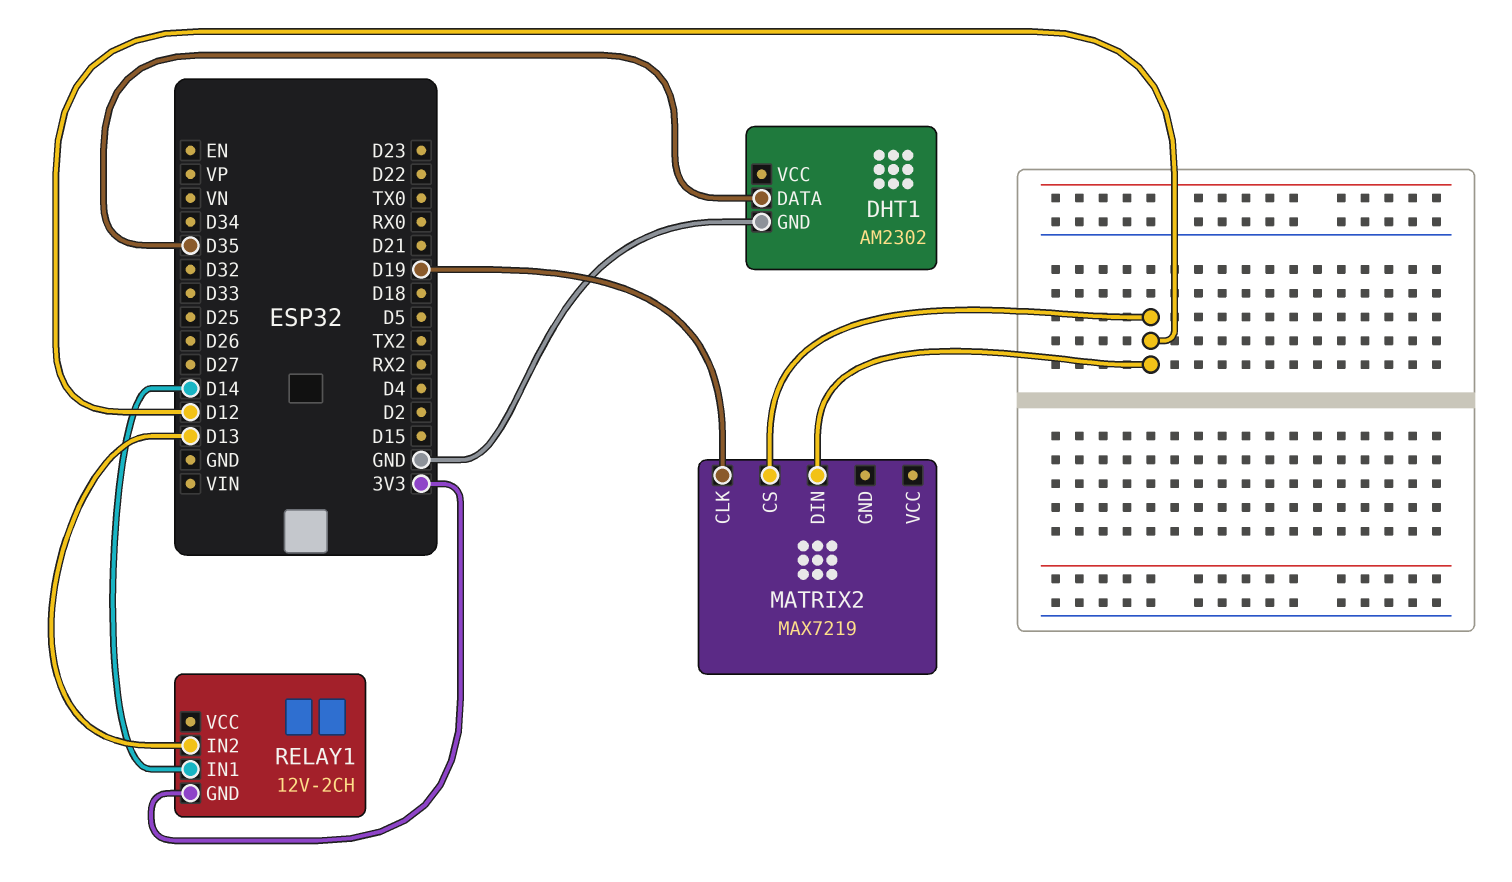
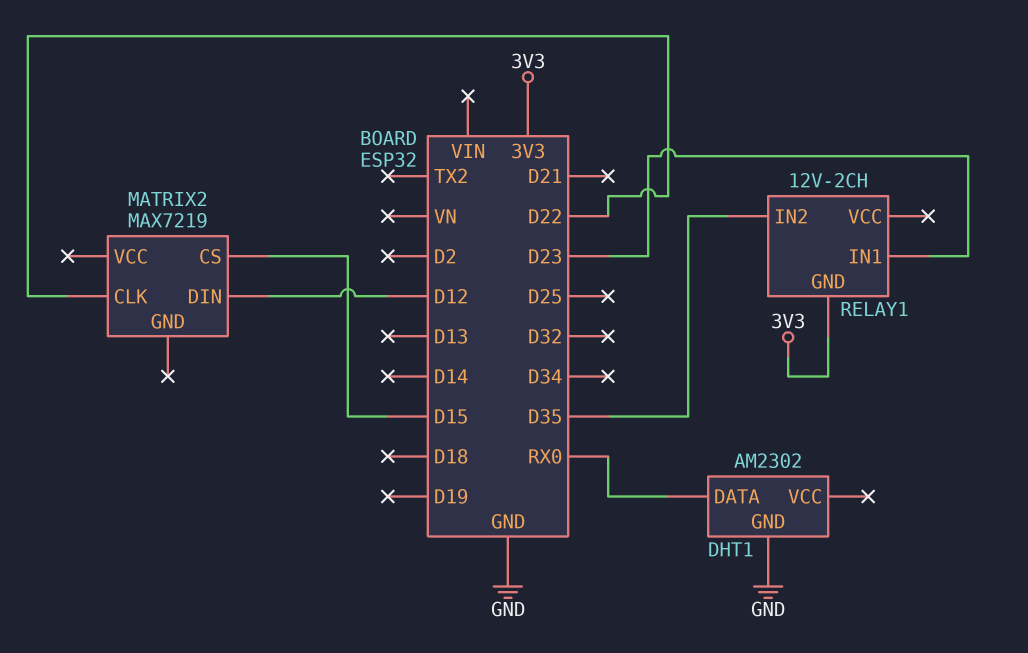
DHT1 pin DATA: D35 -> RX0
MATRIX2 pin CLK: D19 -> D22
MATRIX2 pin CS: D12 -> D15
RELAY1 pin IN1: D14 -> D23
RELAY1 pin IN2: D13 -> D35

